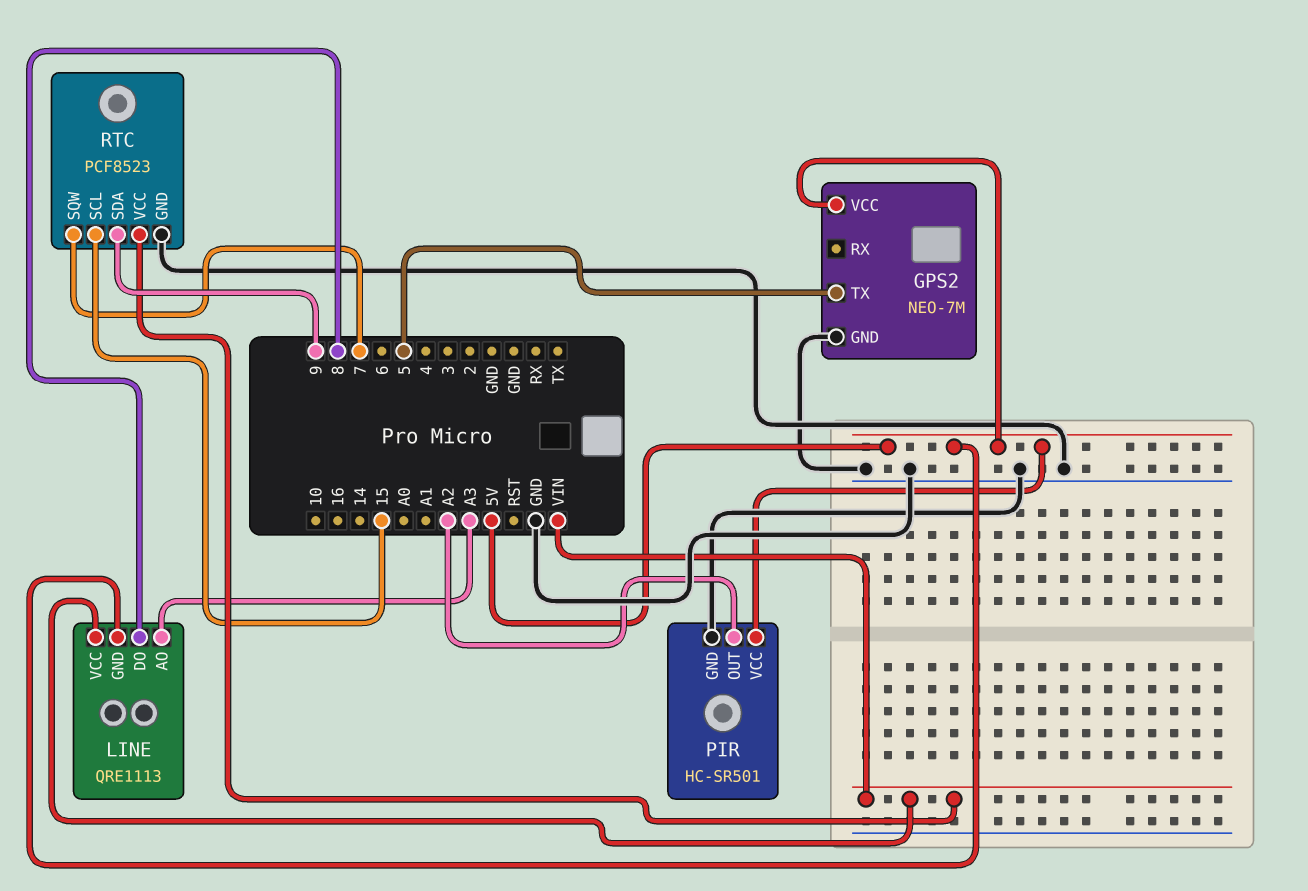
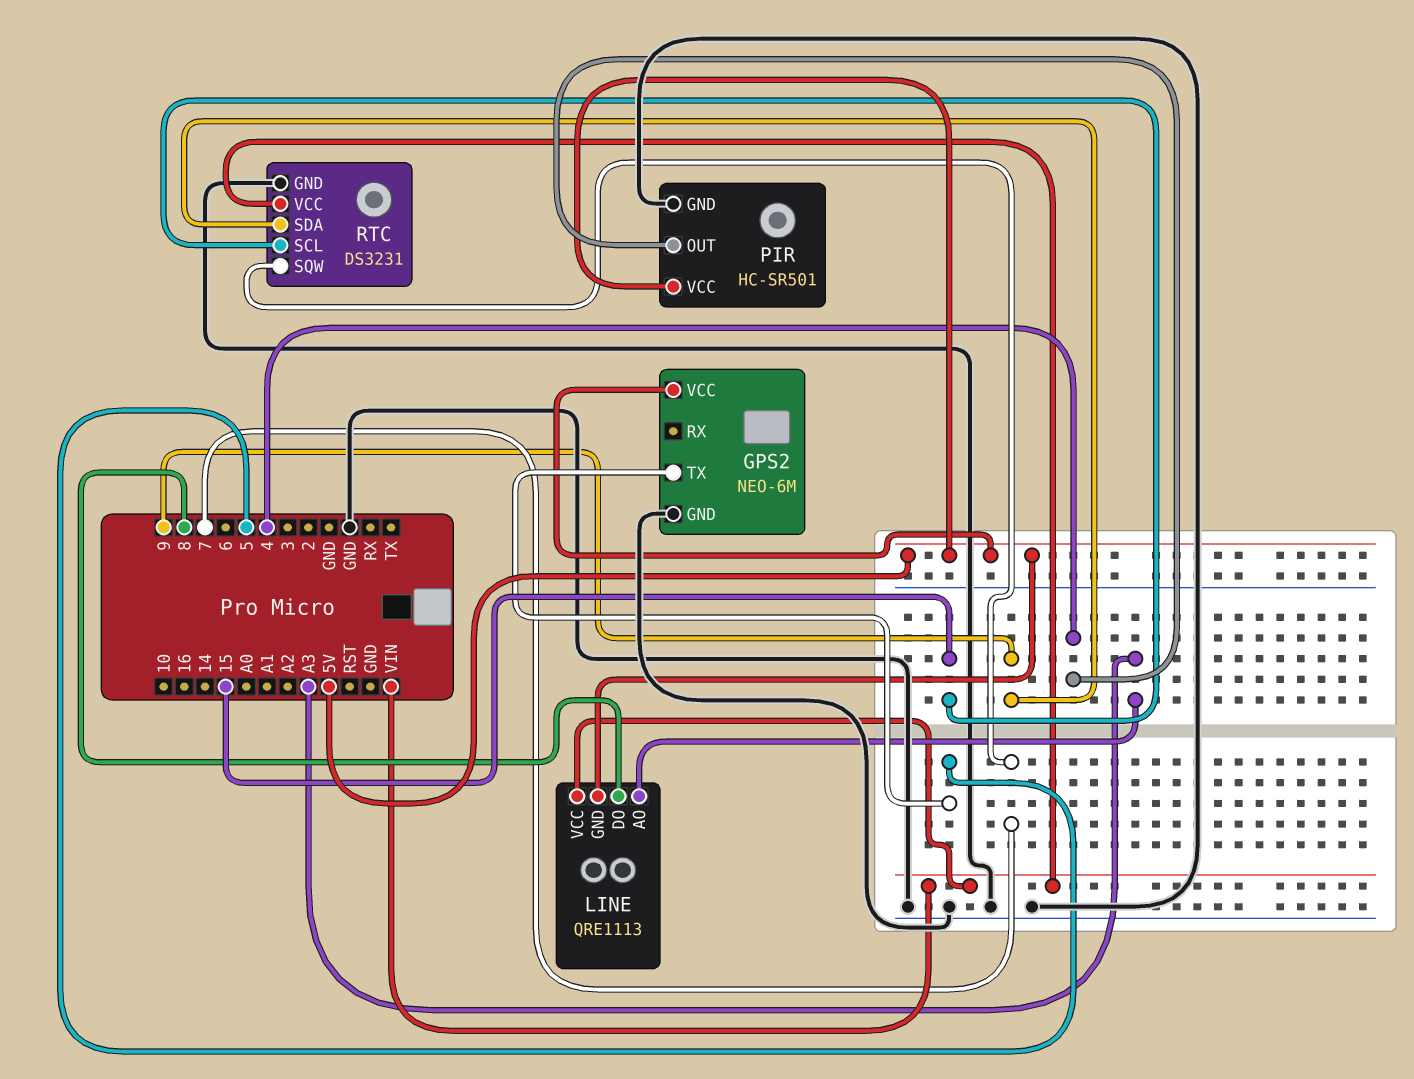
GPS2: NEO-7M -> NEO-6M
PIR pin OUT: A2 -> 4
RTC: PCF8523 -> DS3231

